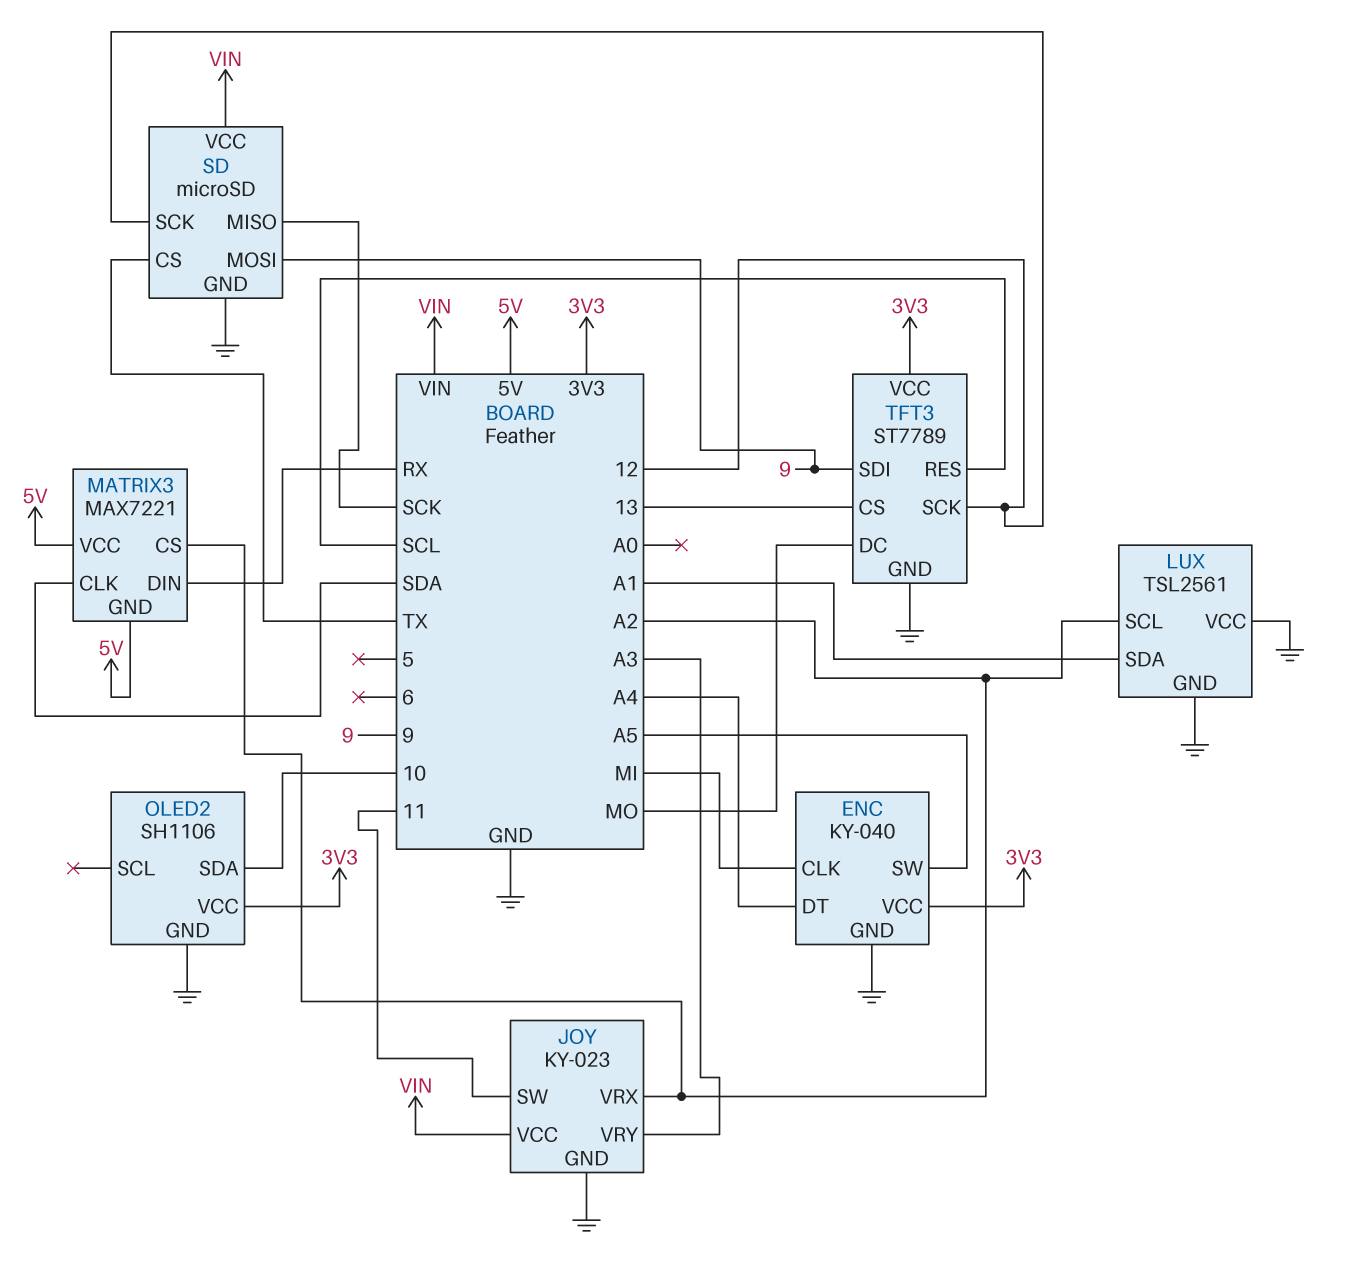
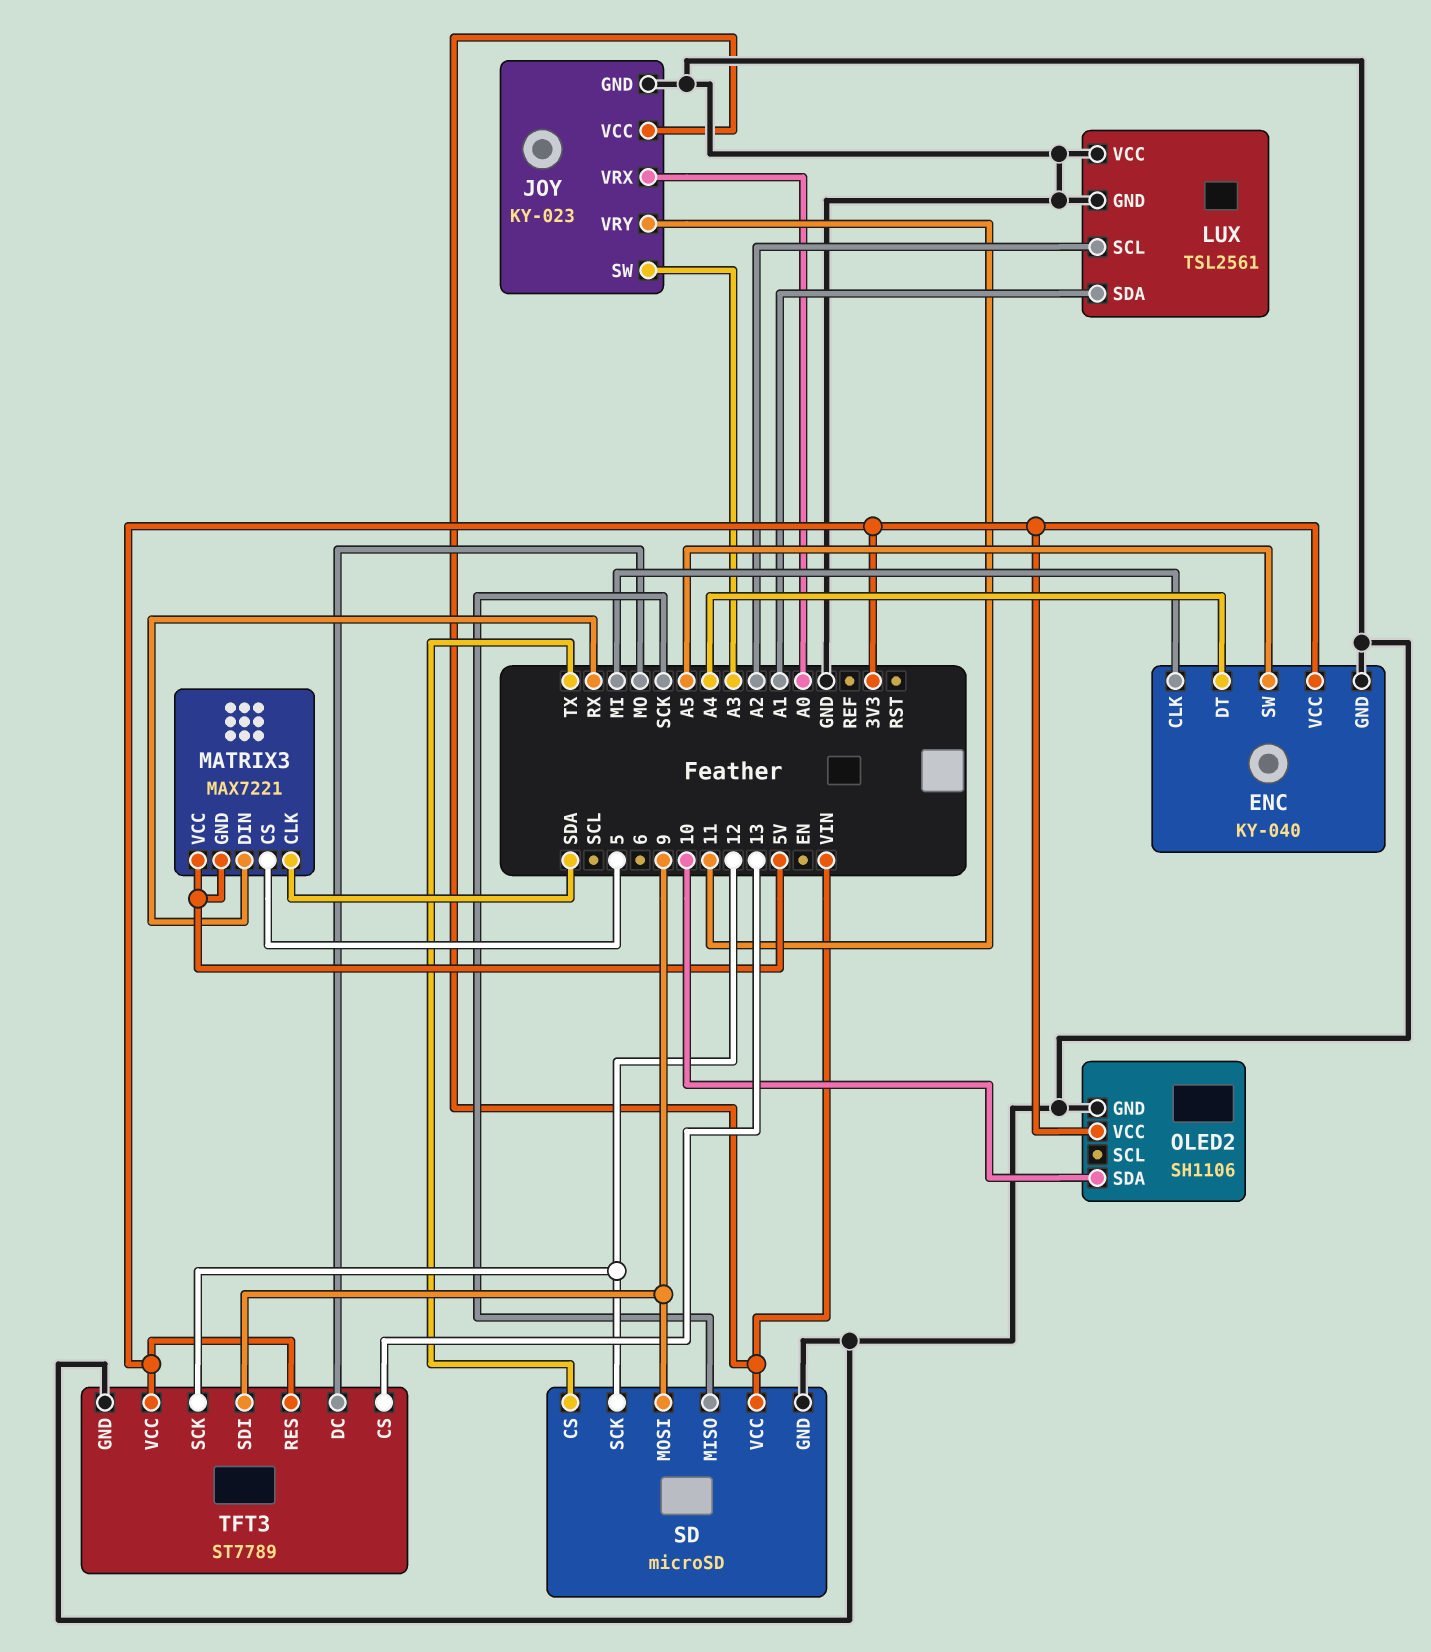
JOY pin SW: 11 -> A3
JOY pin VRX: A2 -> A0
JOY pin VRY: A3 -> 11
MATRIX3 pin CS: A2 -> 5
TFT3 pin RES: SCL -> 3V3

